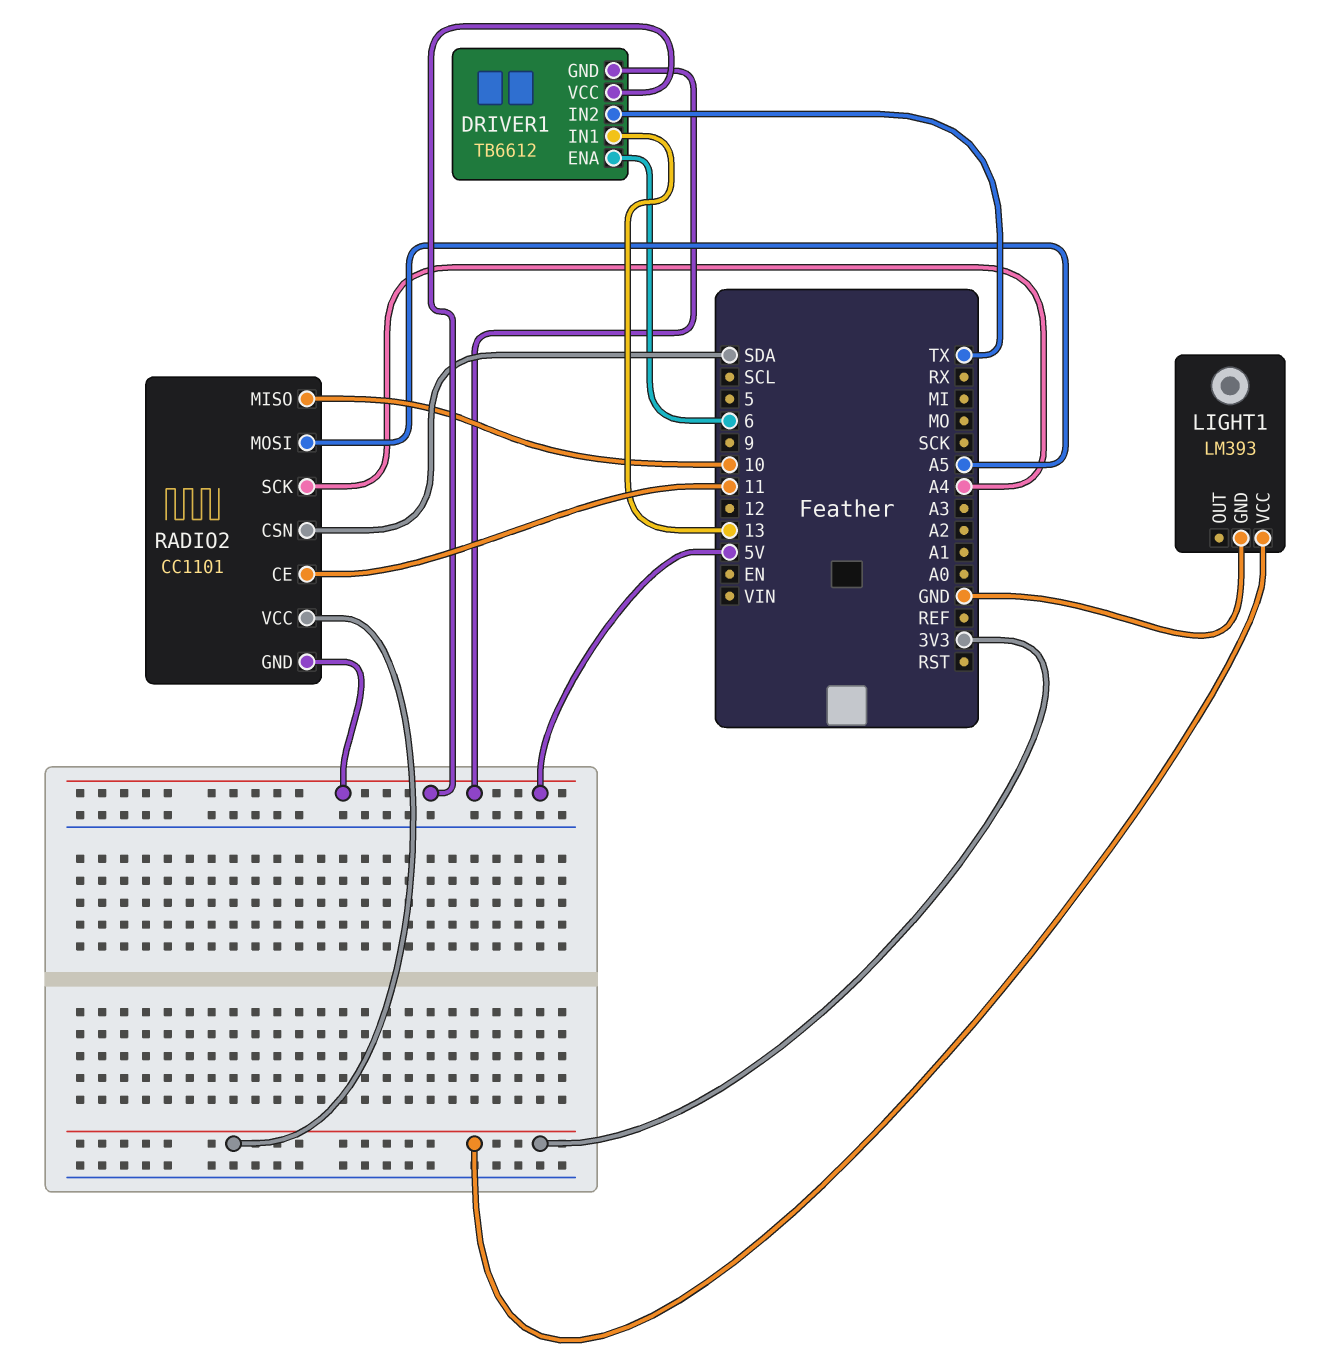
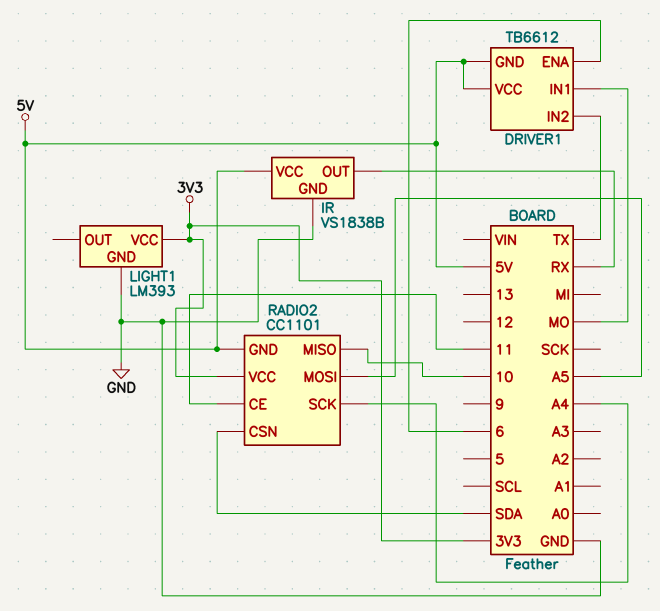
DRIVER1 pin IN1: 13 -> MO
IR: none -> VS1838B
IR pin GND: none -> GND
IR pin OUT: none -> RX
IR pin VCC: none -> 5V

